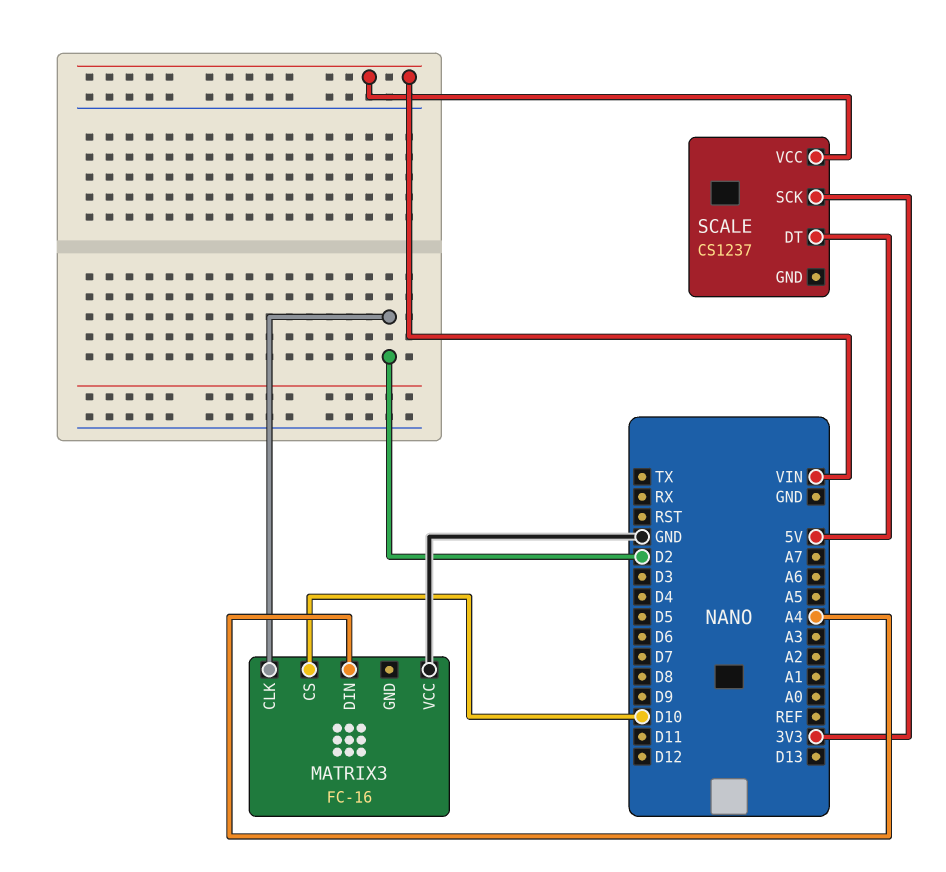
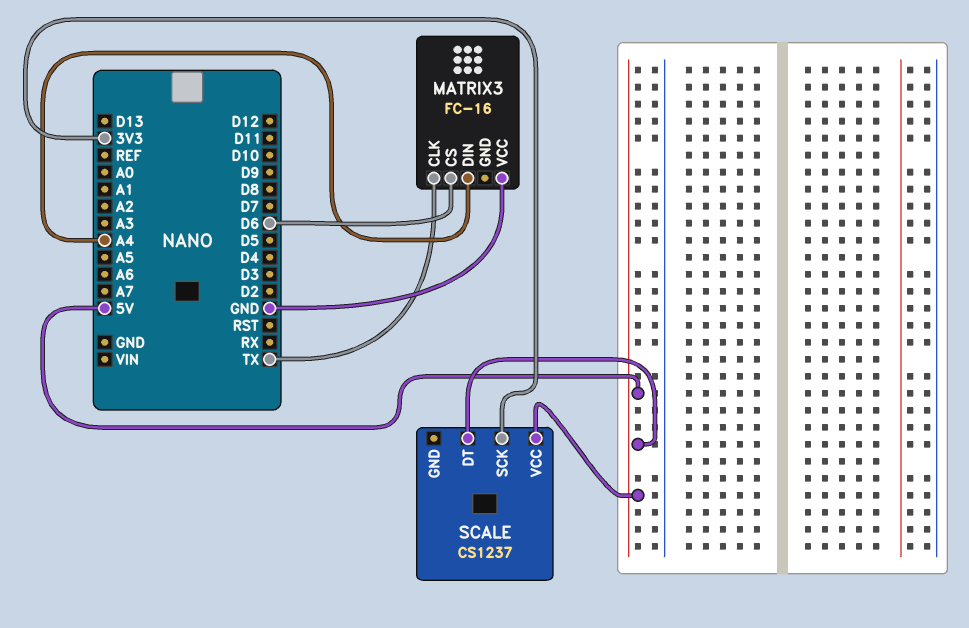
MATRIX3 pin CLK: D2 -> TX
MATRIX3 pin CS: D10 -> D6
SCALE pin VCC: VIN -> 5V

